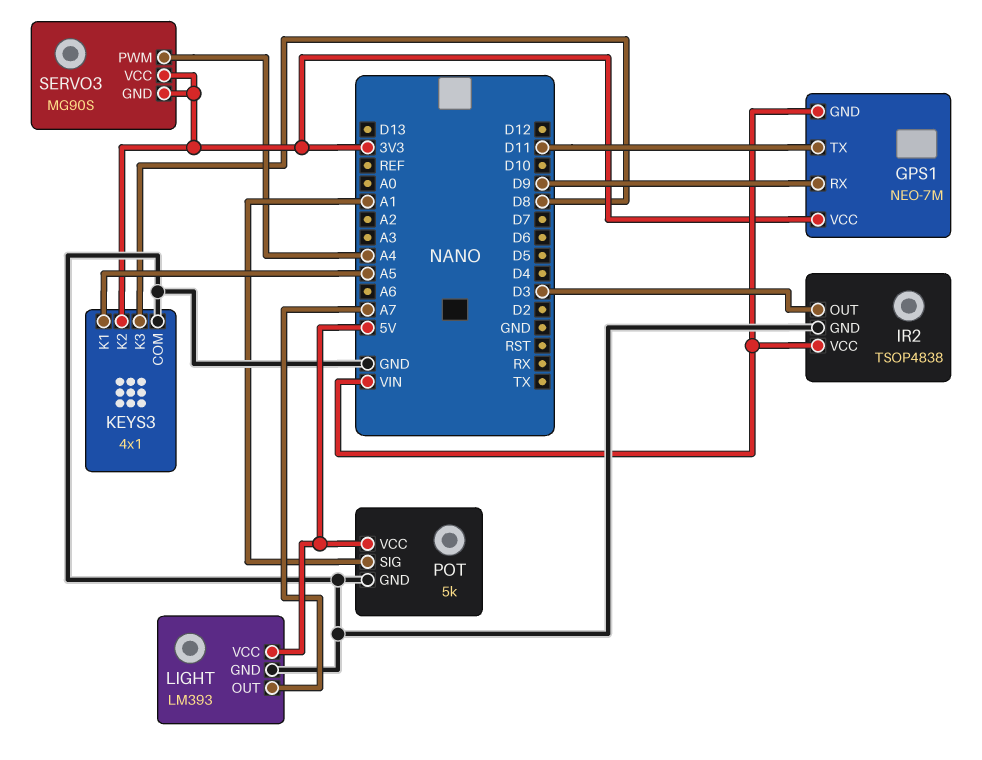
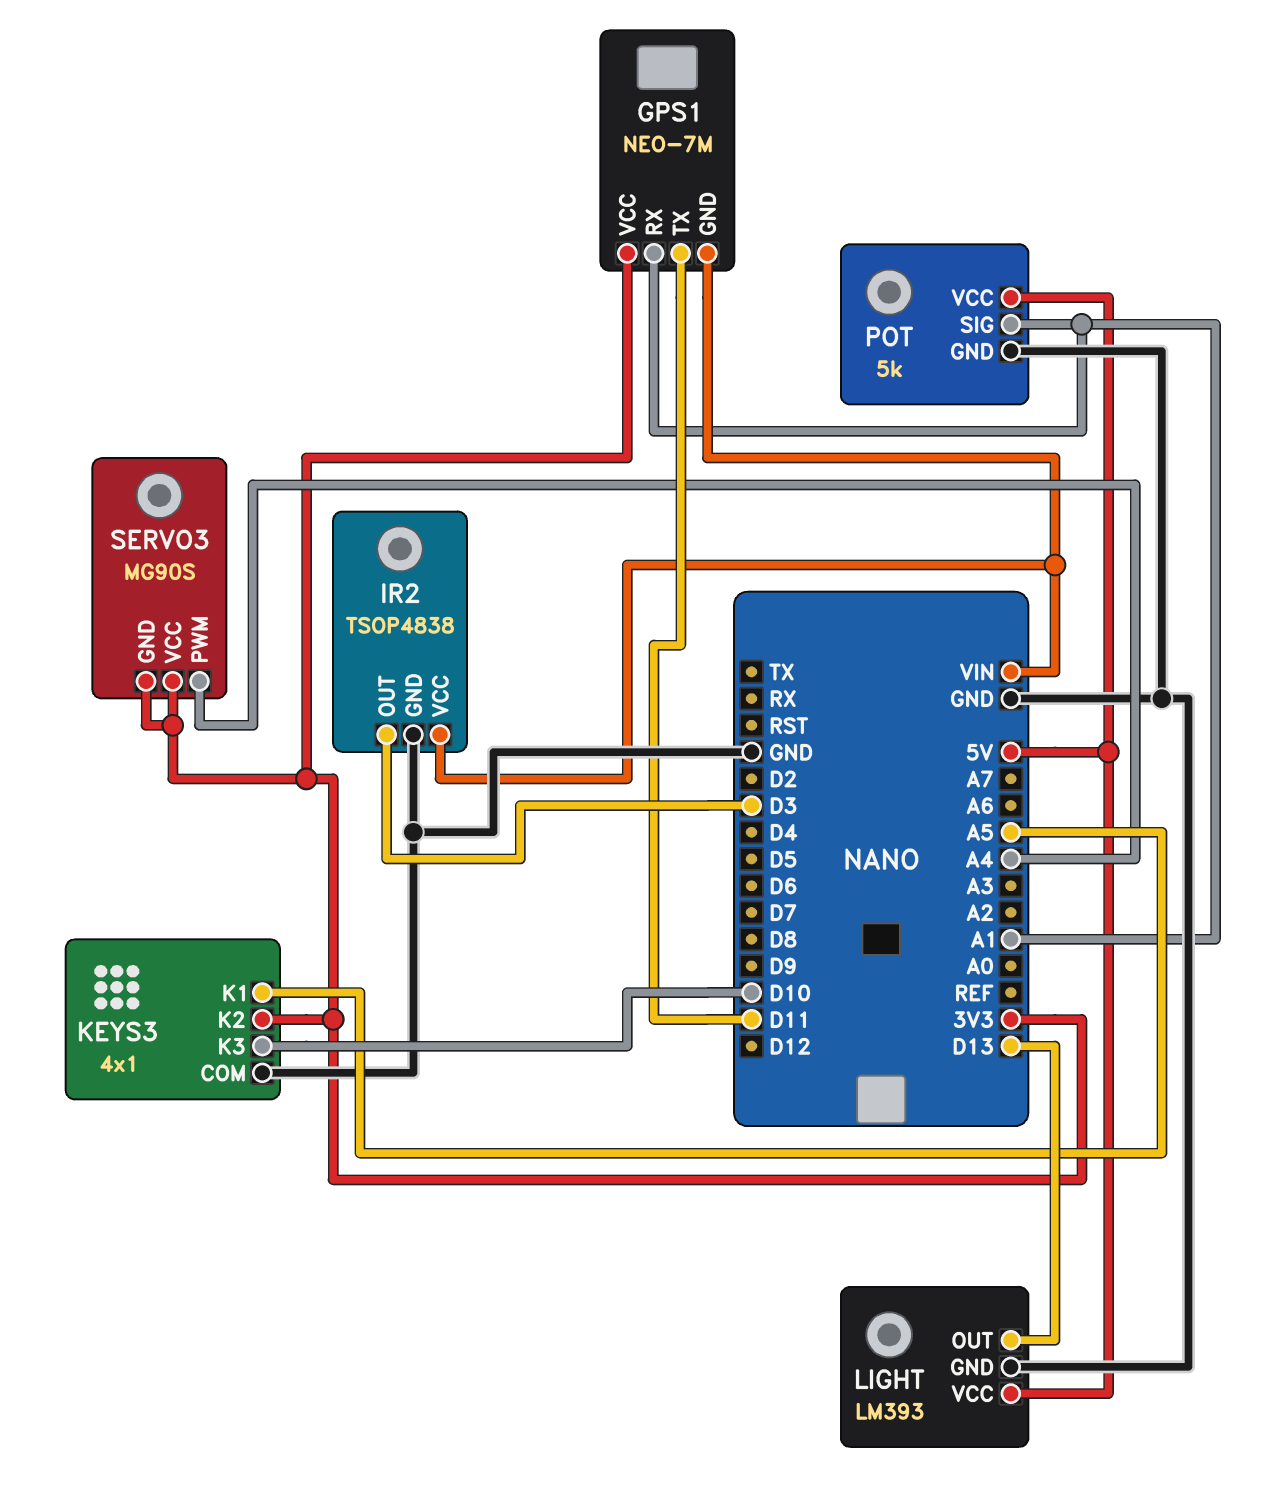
GPS1 pin RX: D9 -> A1
KEYS3 pin K3: D8 -> D10
LIGHT pin OUT: A7 -> D13

